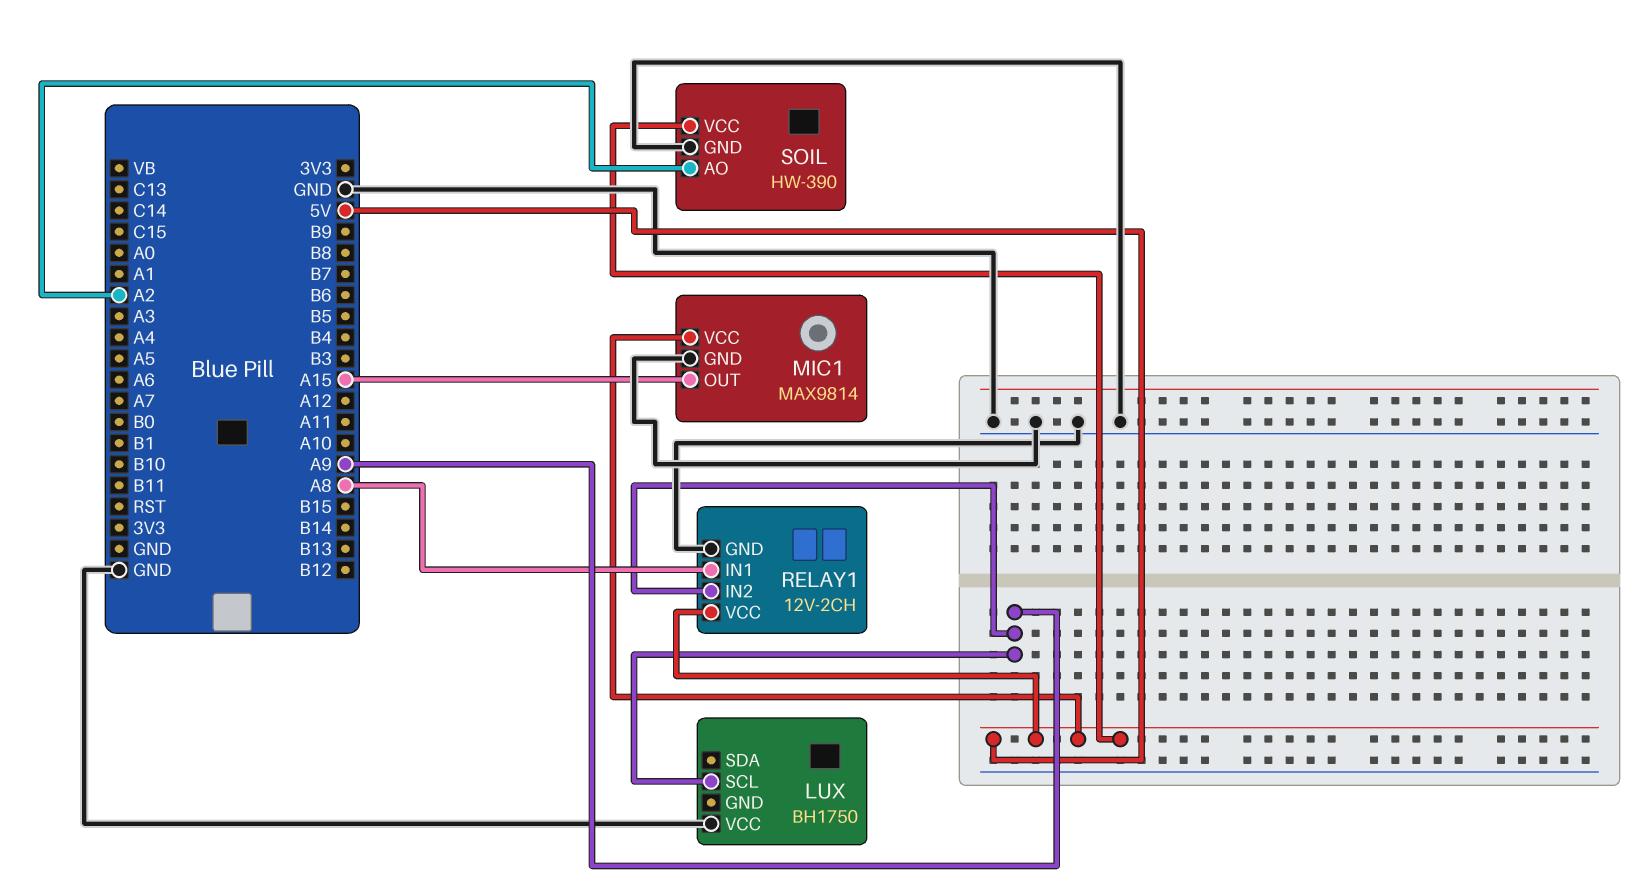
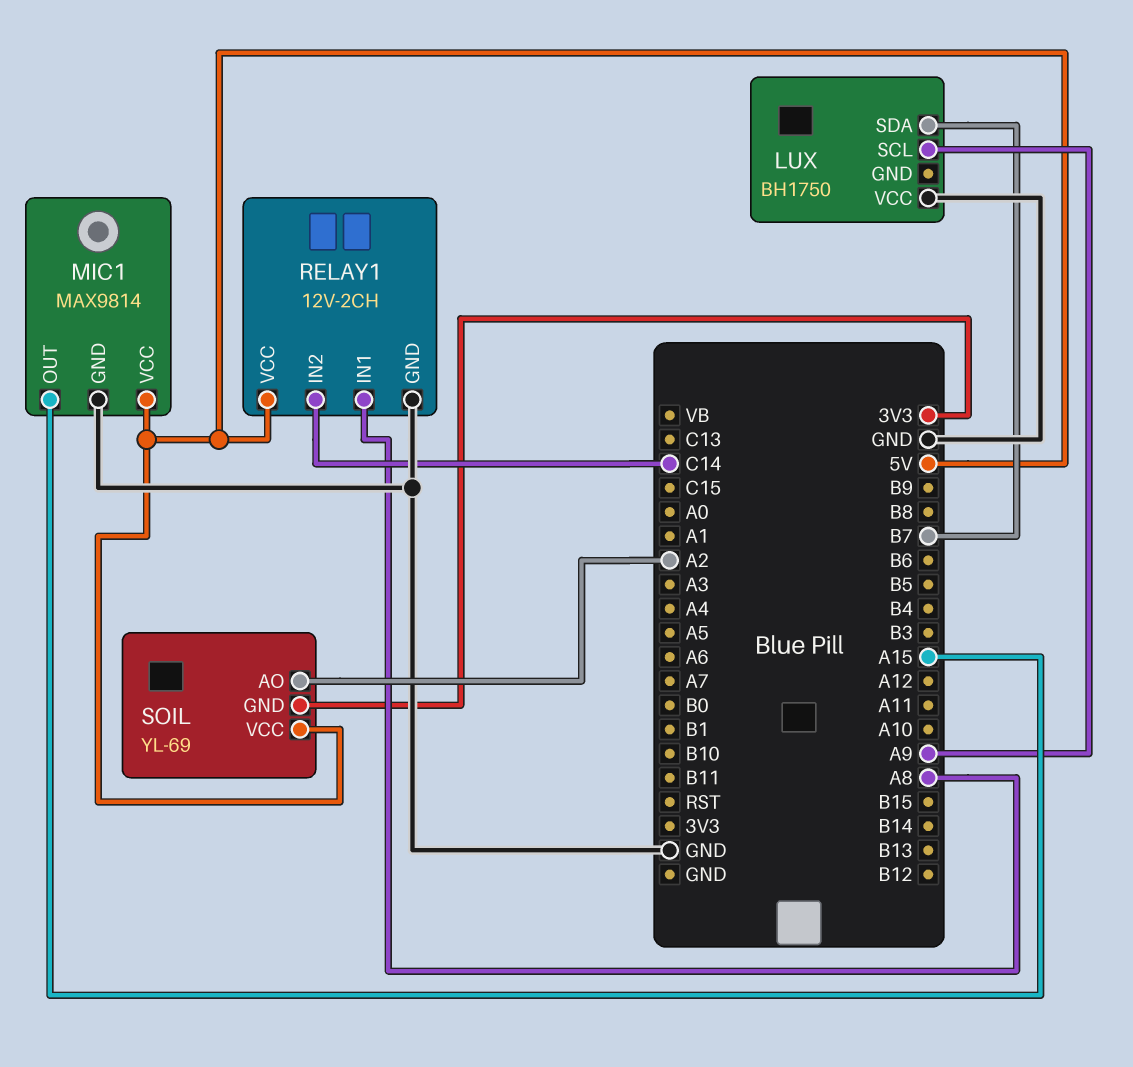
LUX pin SDA: none -> B7
RELAY1 pin IN2: A9 -> C14
SOIL: HW-390 -> YL-69
SOIL pin GND: GND -> 3V3

